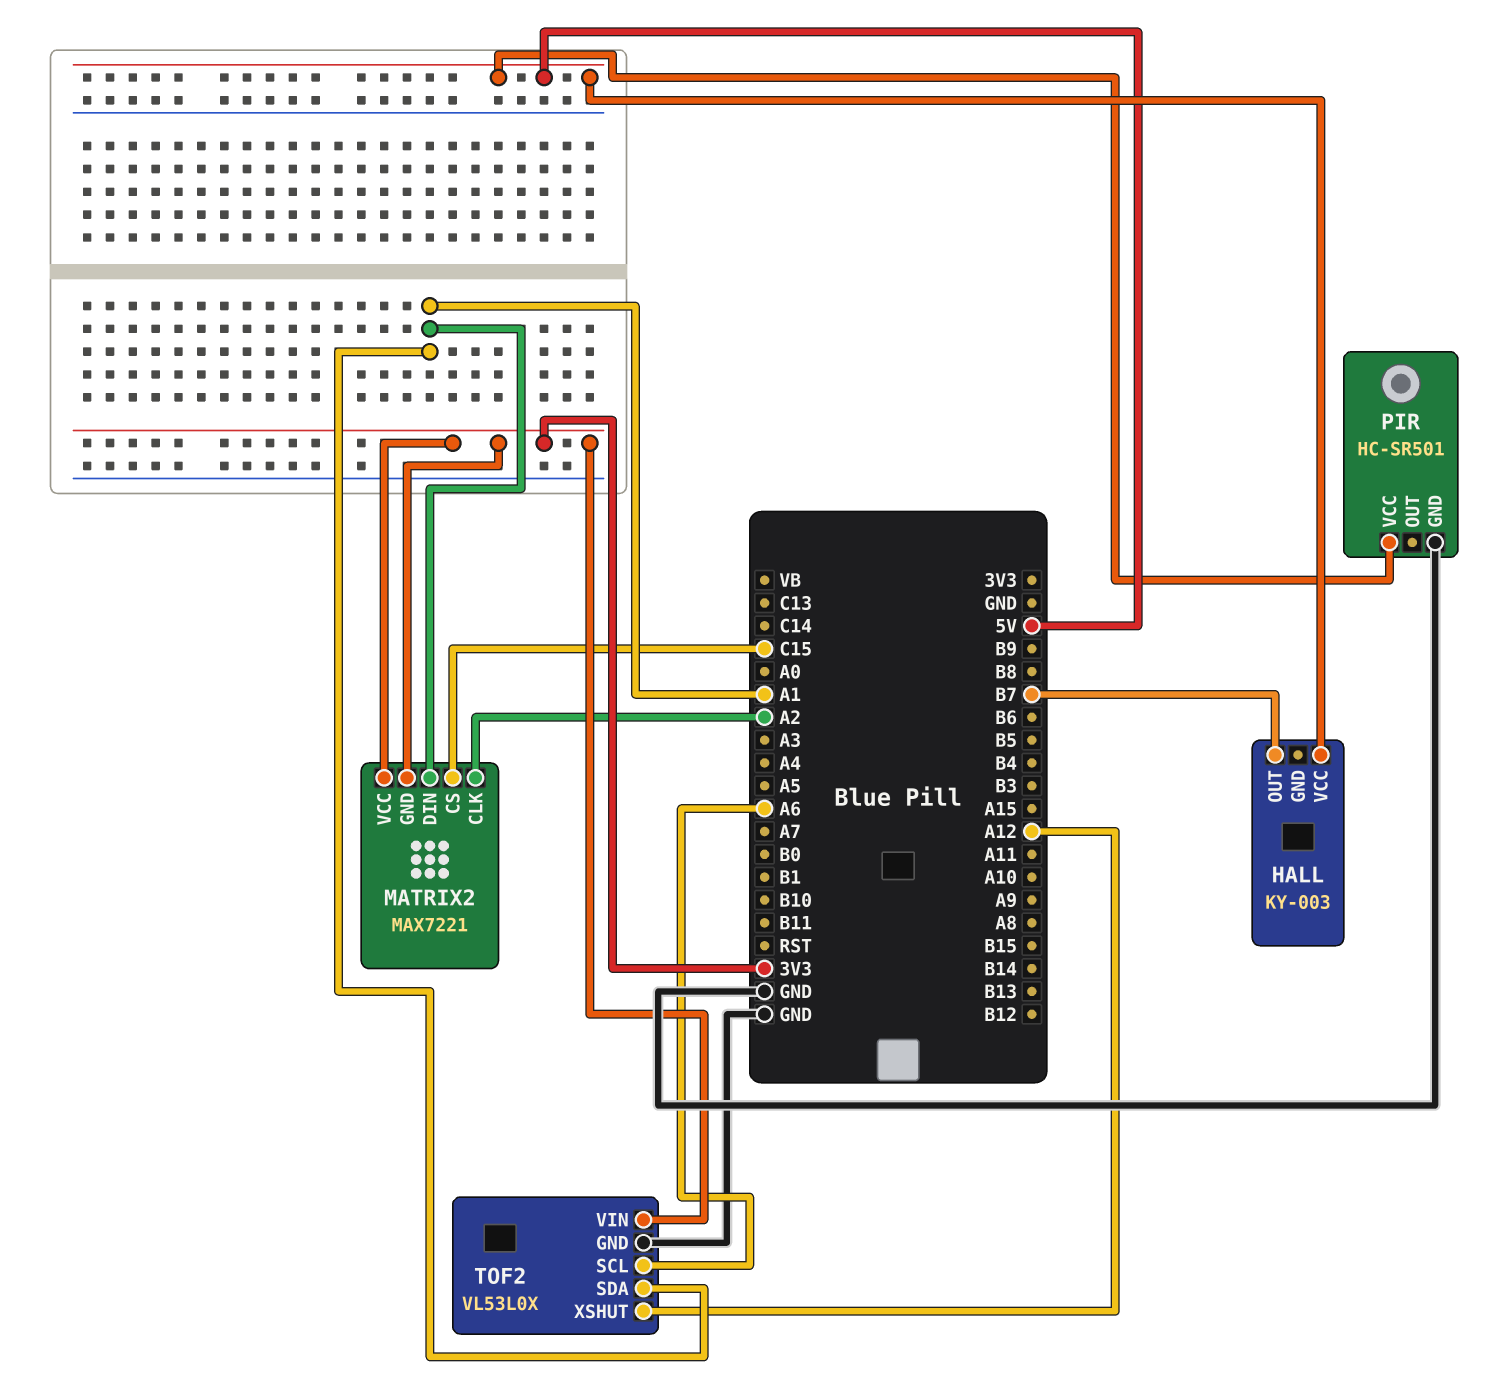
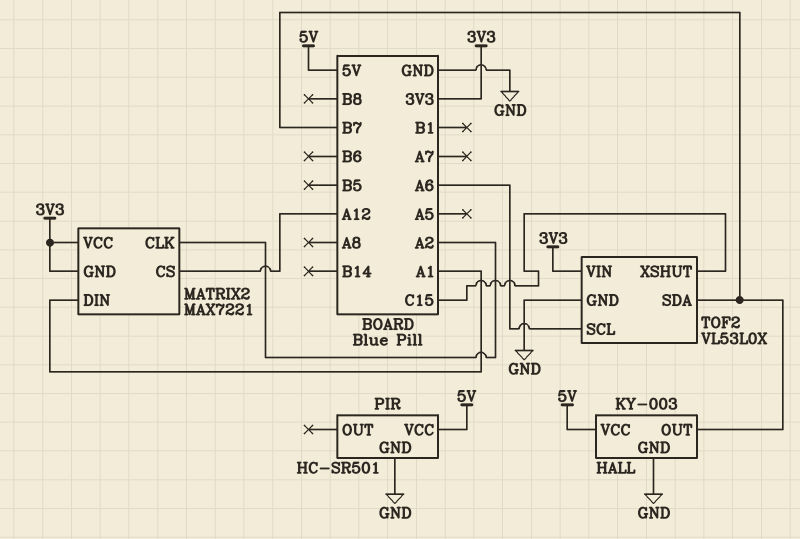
HALL pin GND: none -> GND
MATRIX2 pin CS: C15 -> A12
TOF2 pin SDA: A1 -> B7
TOF2 pin XSHUT: A12 -> C15

